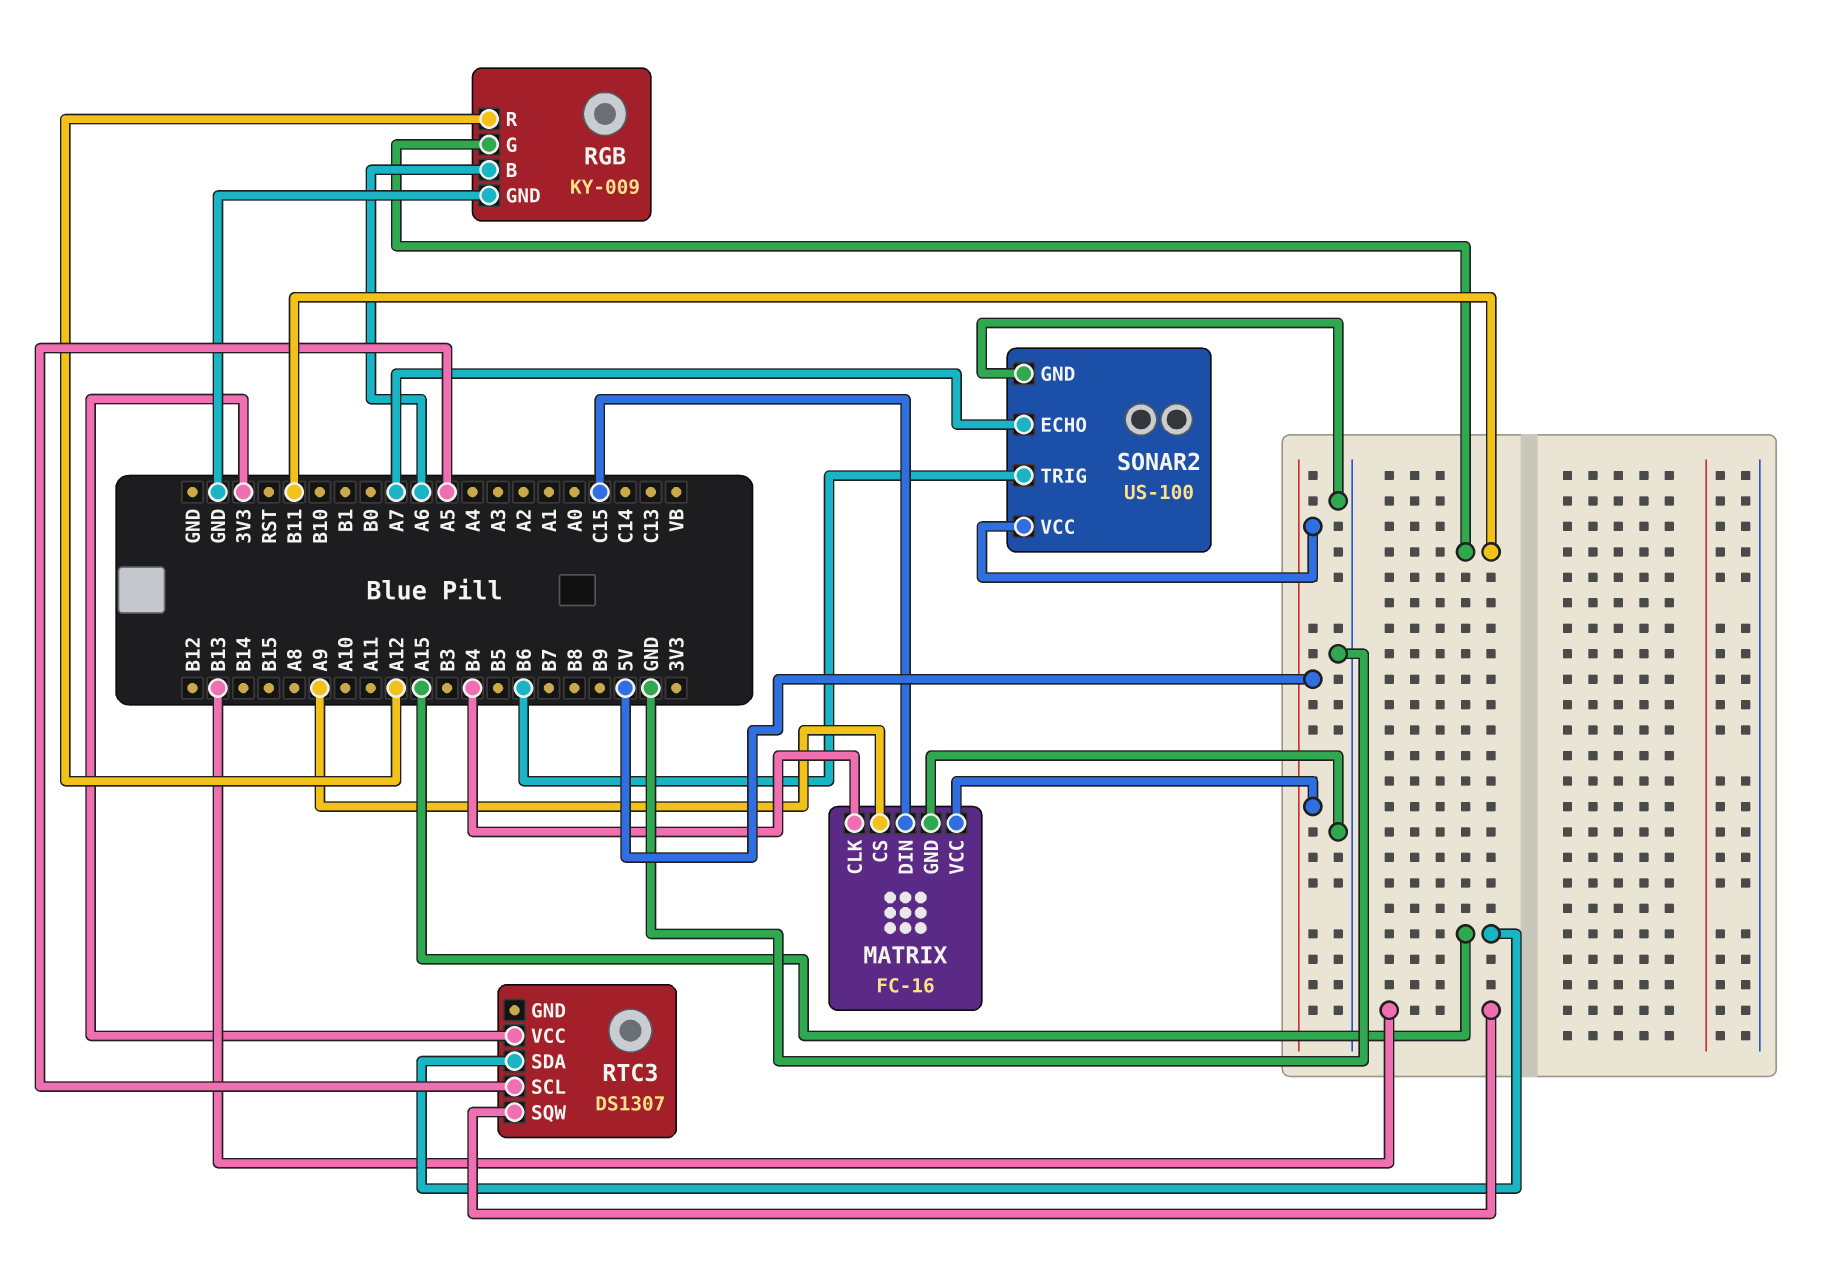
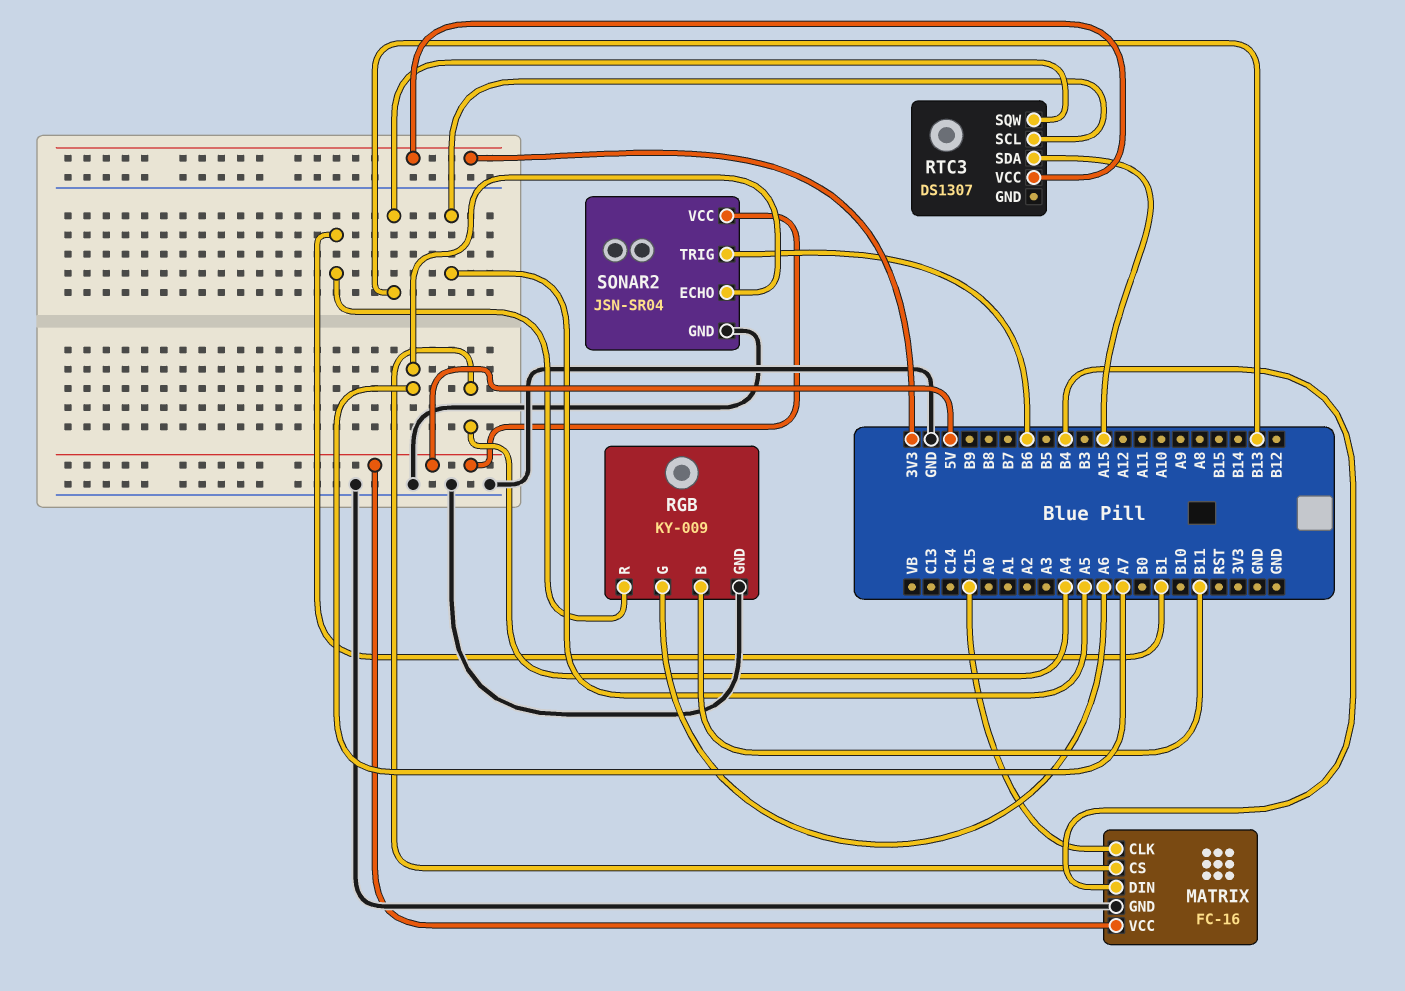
MATRIX pin CLK: B4 -> C15
MATRIX pin CS: A9 -> A4
MATRIX pin DIN: C15 -> B4
RGB pin B: A6 -> B11
RGB pin G: B11 -> A6
RGB pin R: A12 -> B1
SONAR2: US-100 -> JSN-SR04

